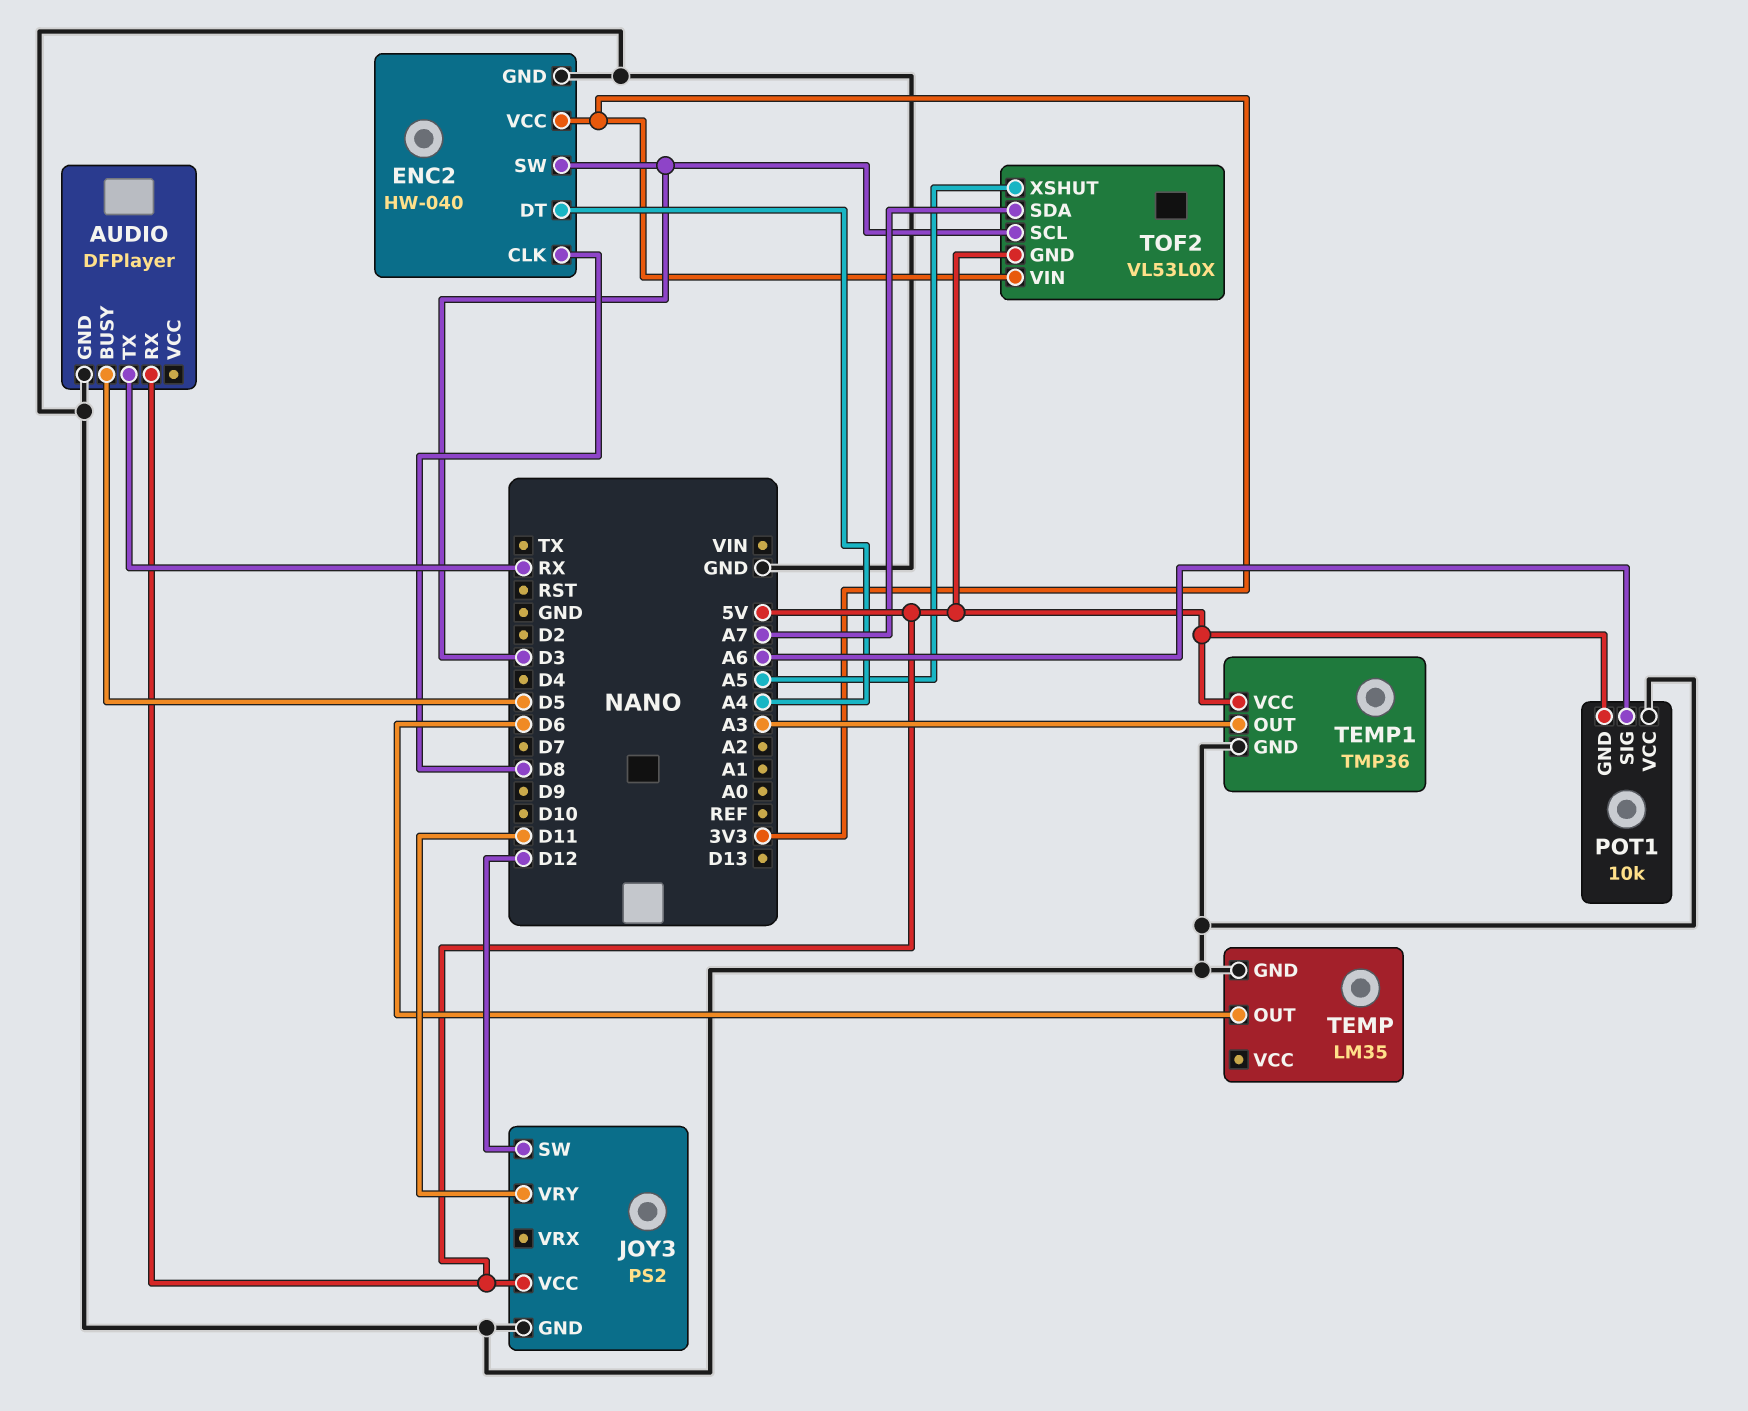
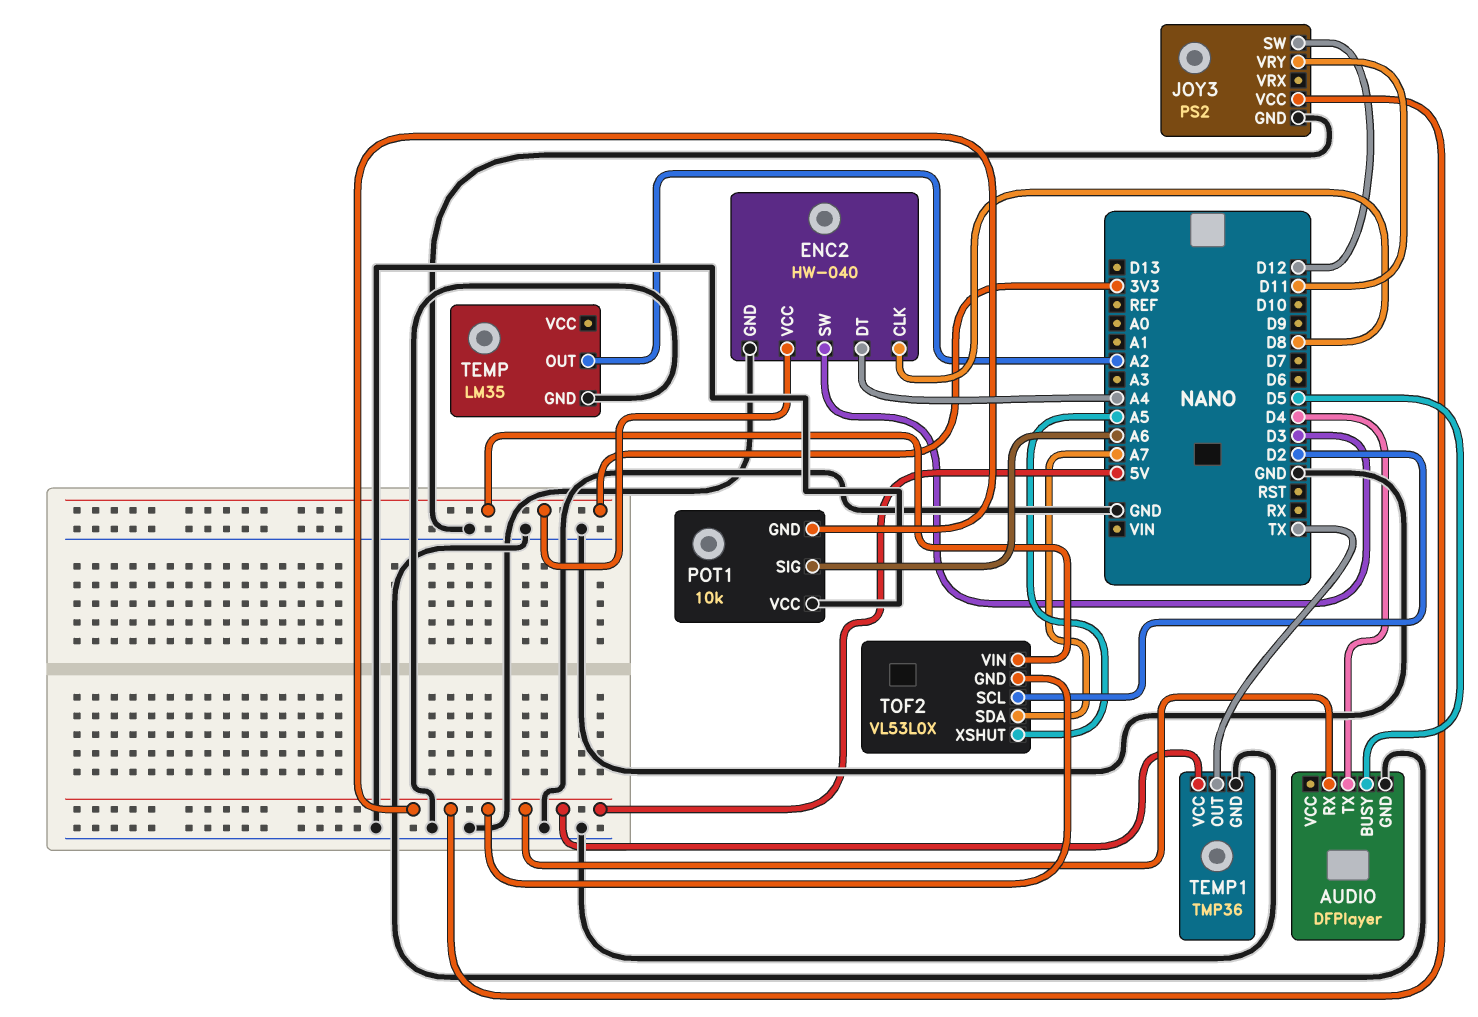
AUDIO pin TX: RX -> D4
TEMP pin OUT: D6 -> A2
TEMP1 pin OUT: A3 -> TX
TOF2 pin SCL: D3 -> D2

